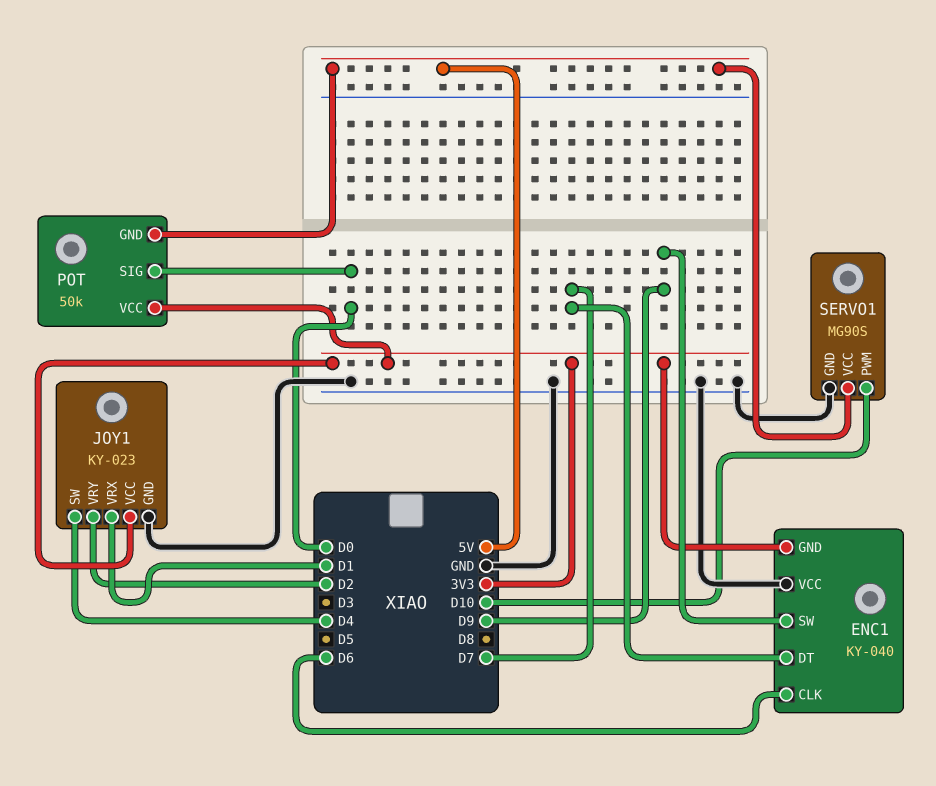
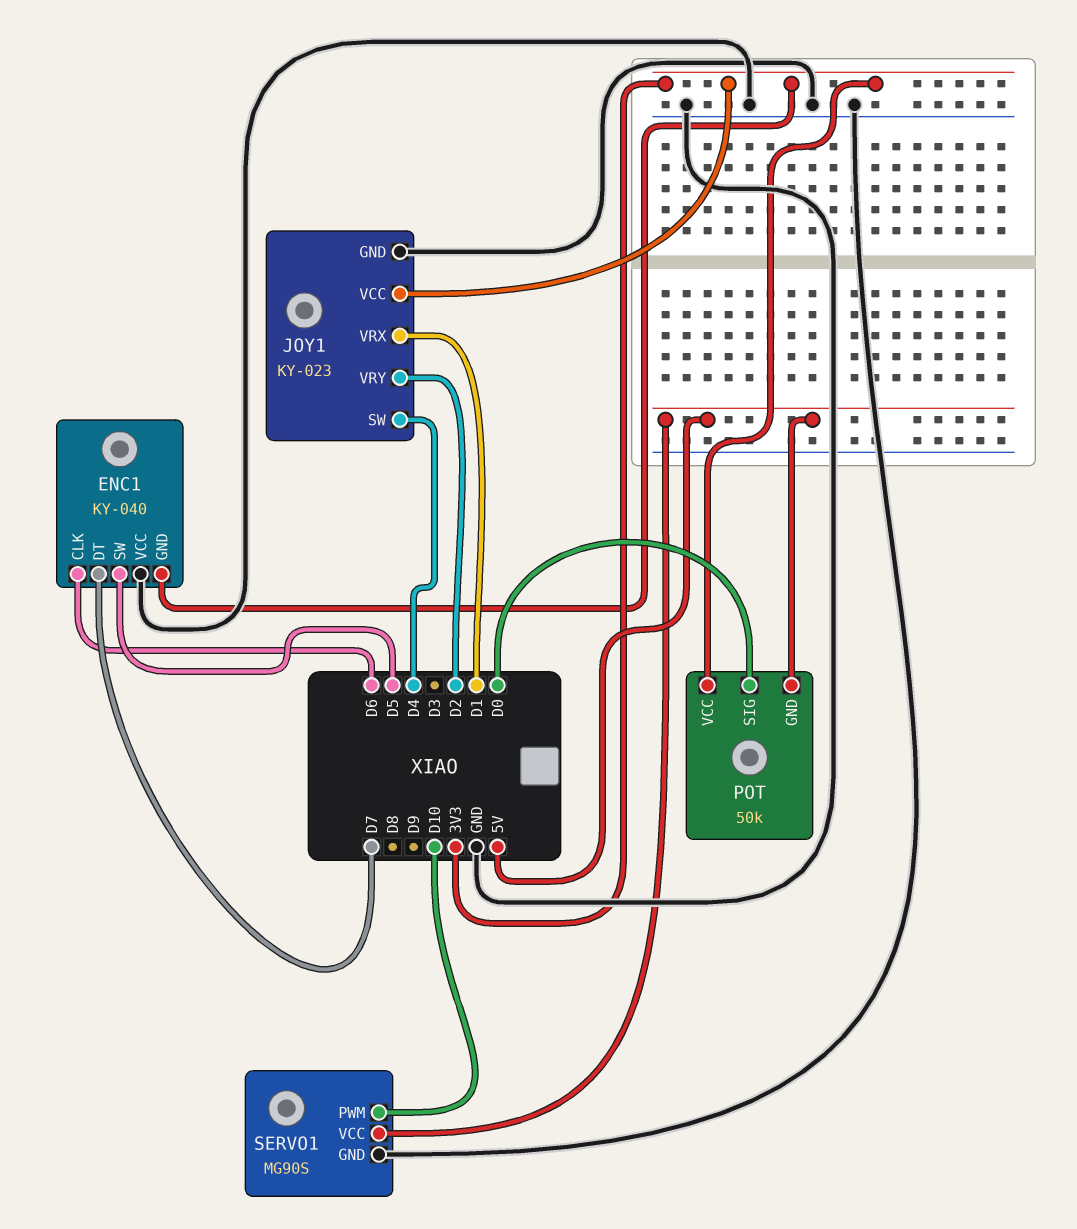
ENC1 pin SW: D9 -> D5

